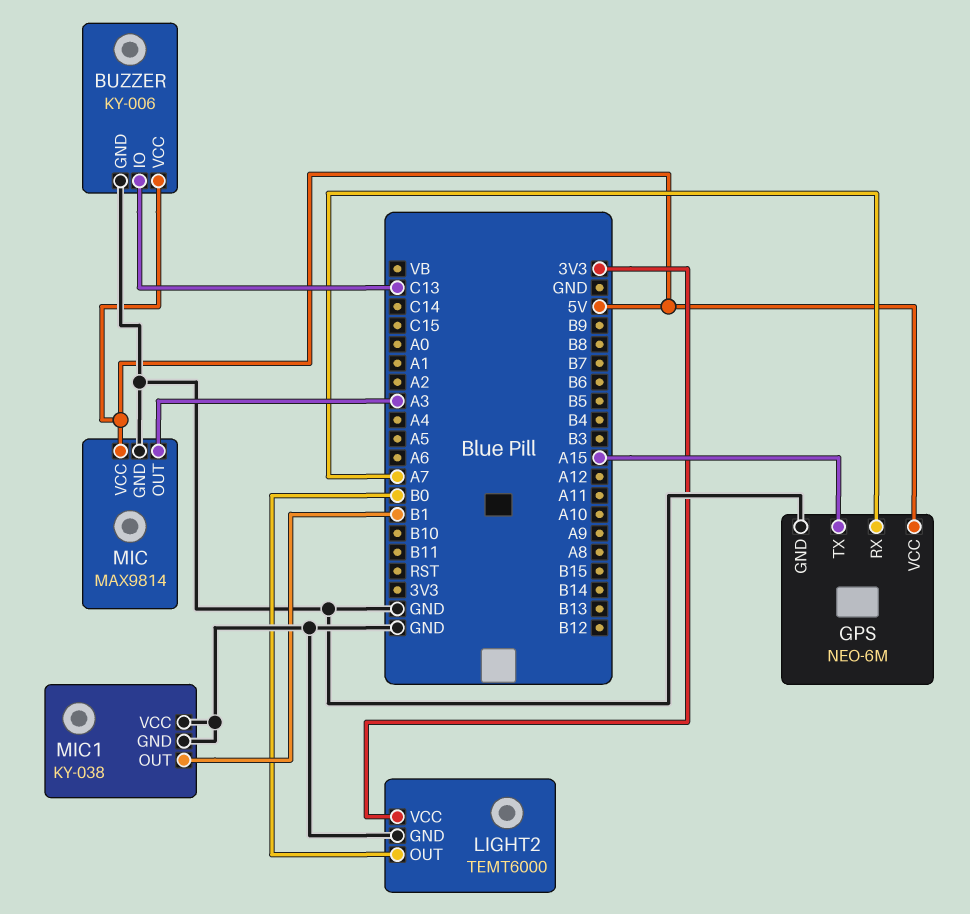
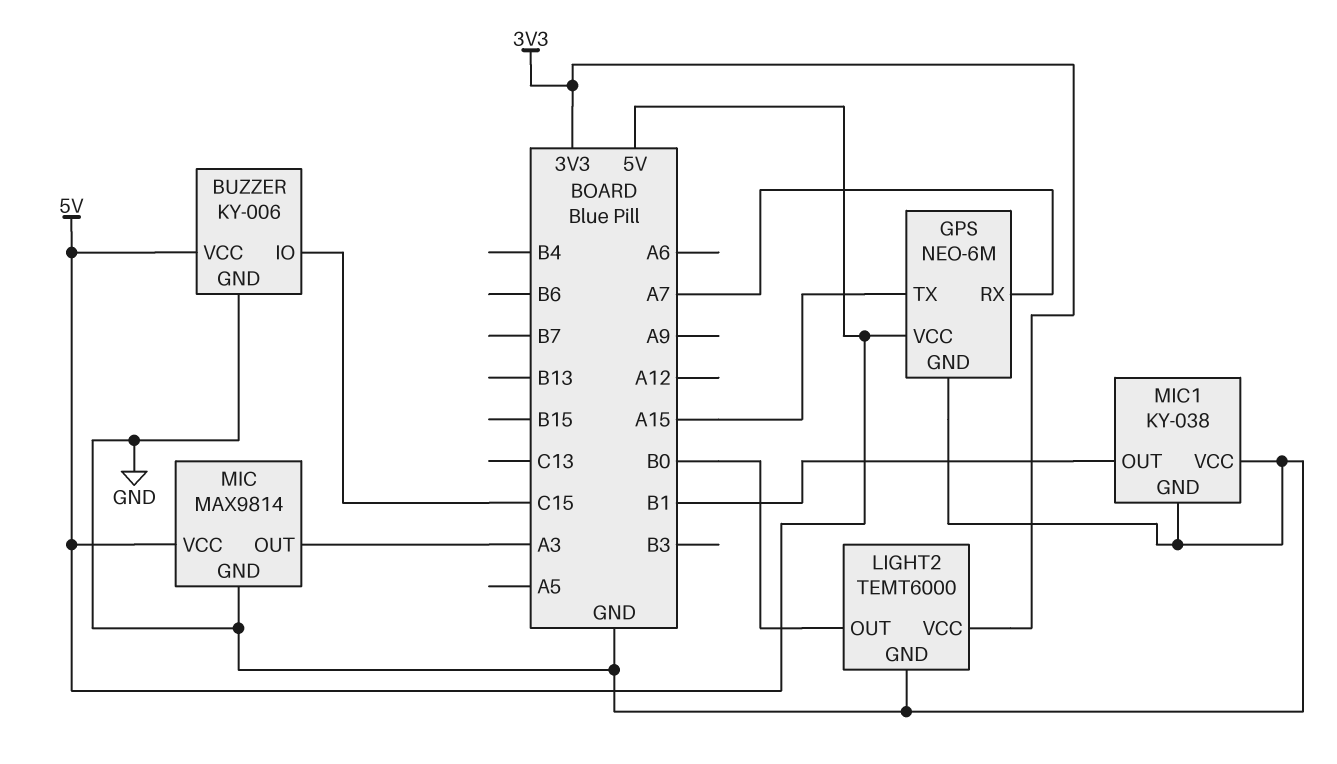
BUZZER pin IO: C13 -> C15

